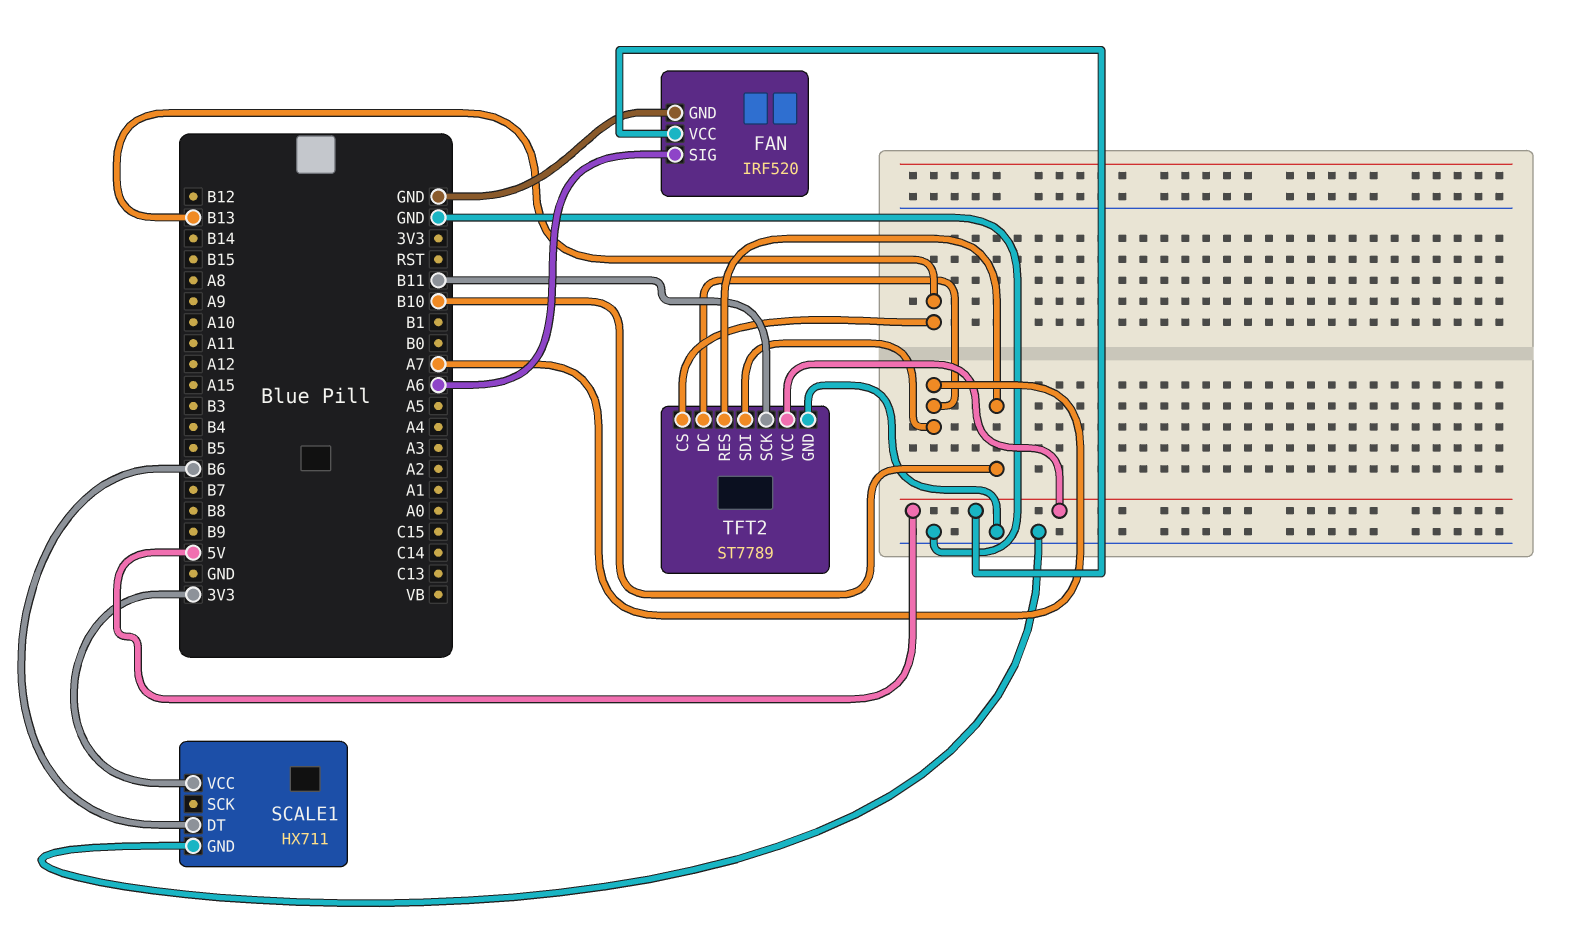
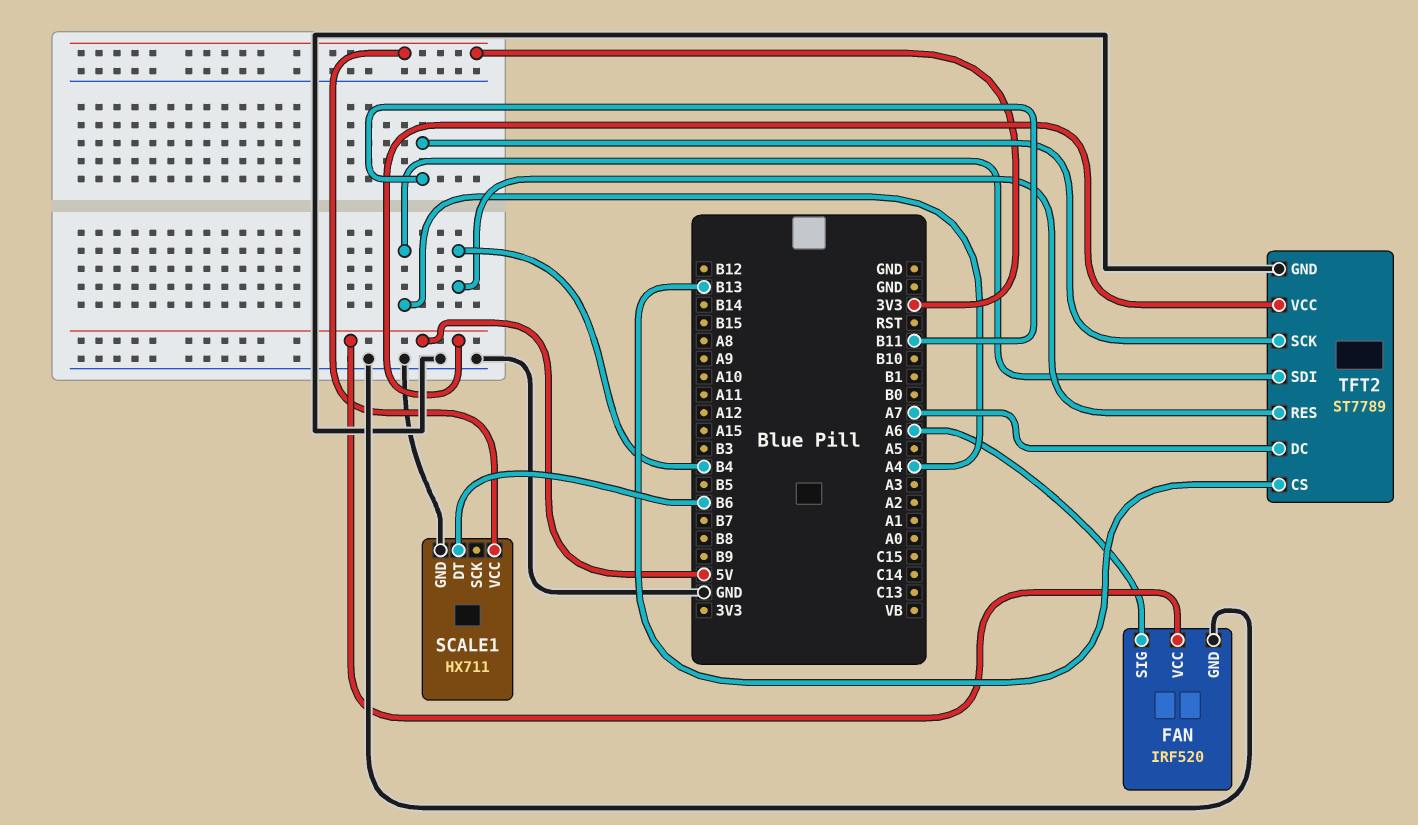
TFT2 pin RES: B10 -> B4
TFT2 pin SDI: A7 -> A4

